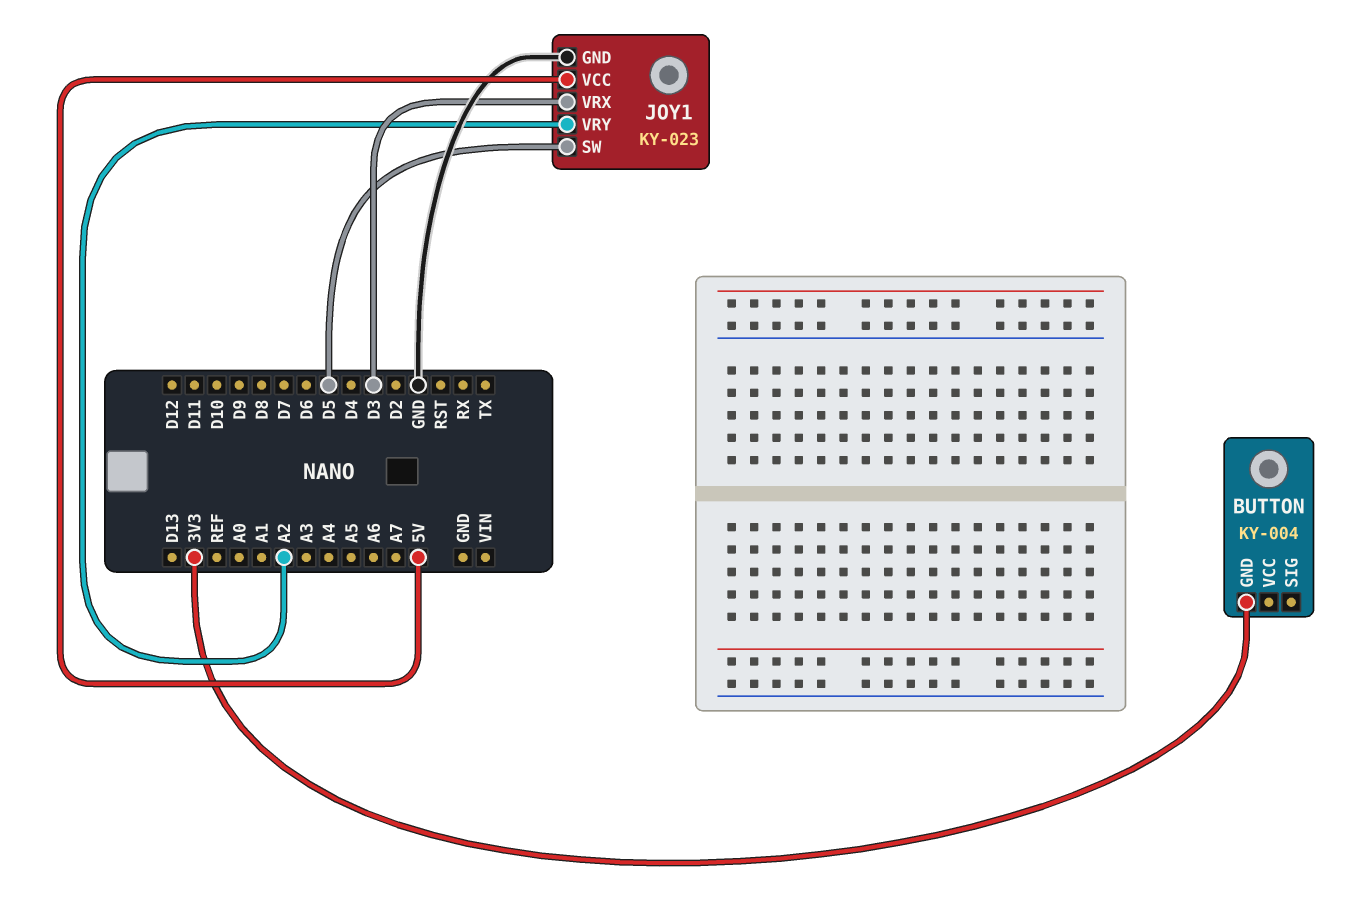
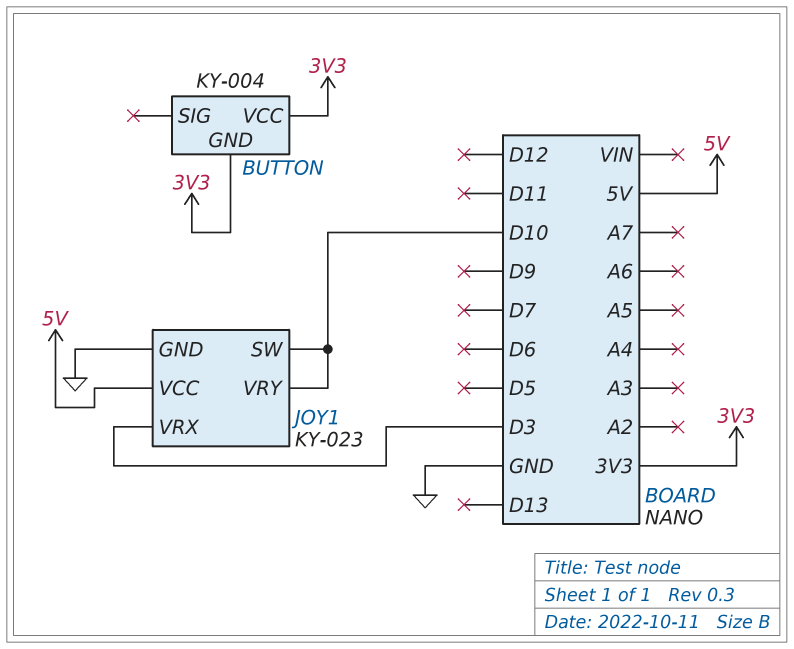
BUTTON pin VCC: none -> 3V3
JOY1 pin SW: D5 -> D10
JOY1 pin VRY: A2 -> D10

